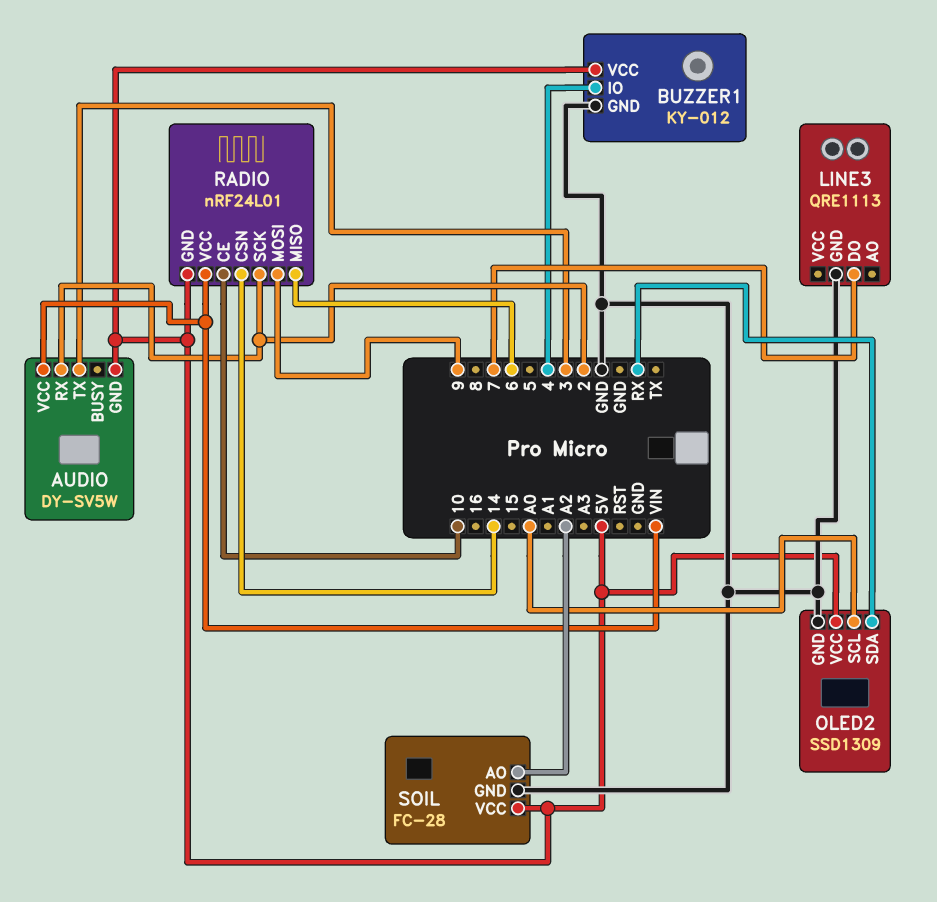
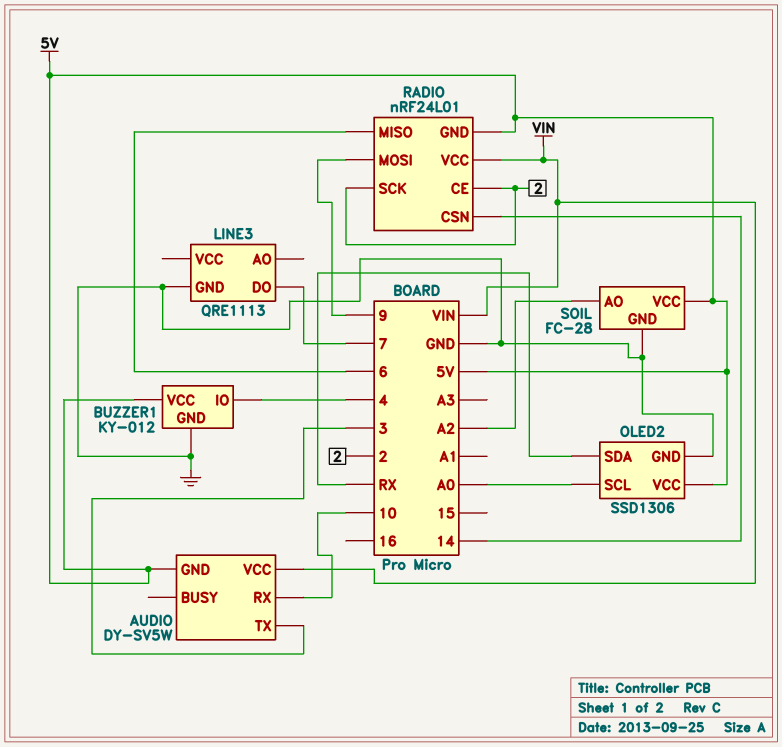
AUDIO pin RX: 2 -> 10
OLED2: SSD1309 -> SSD1306
RADIO pin CE: 10 -> 2

